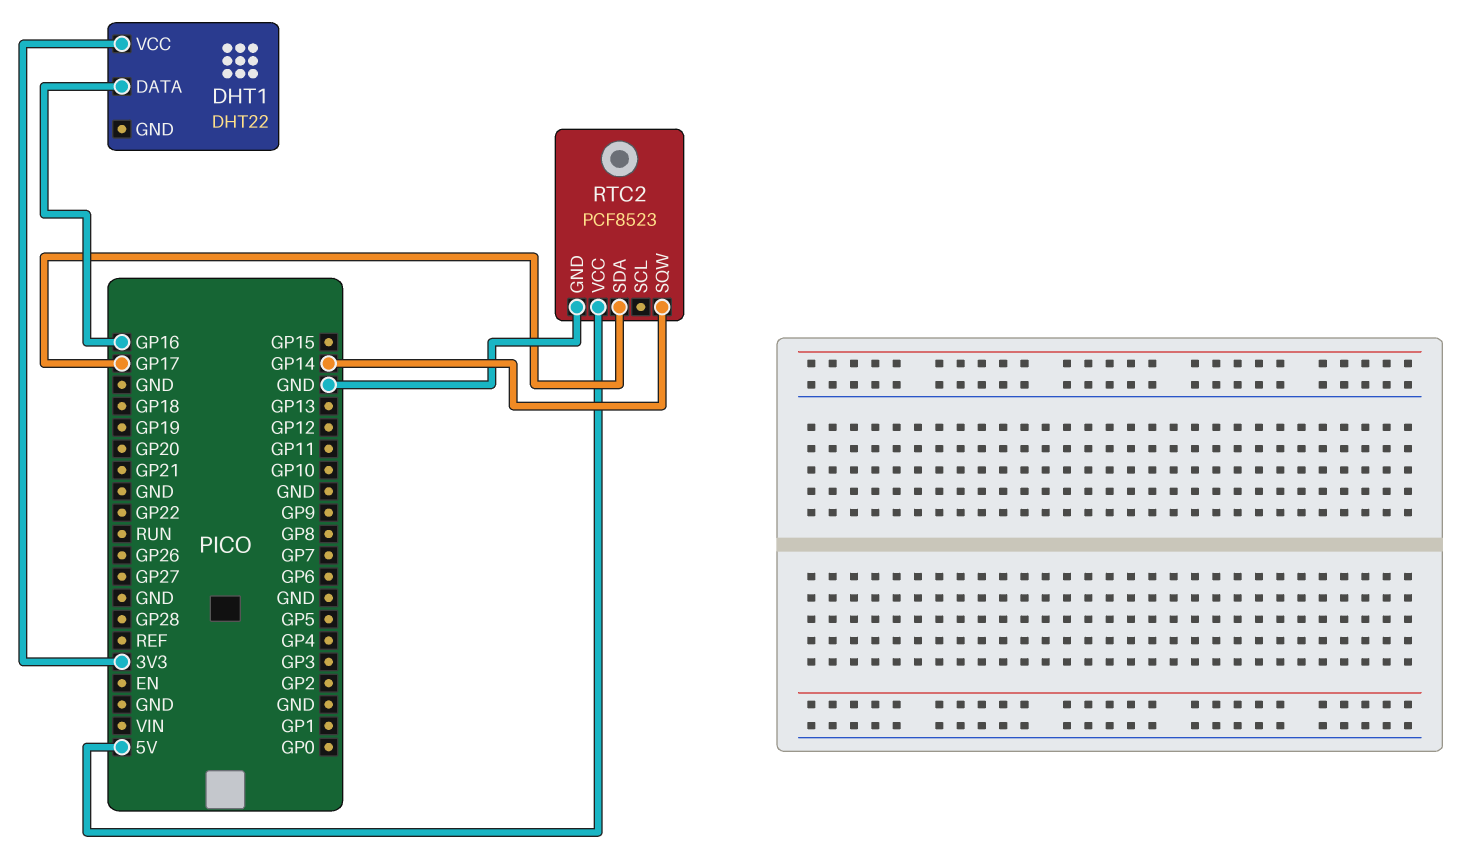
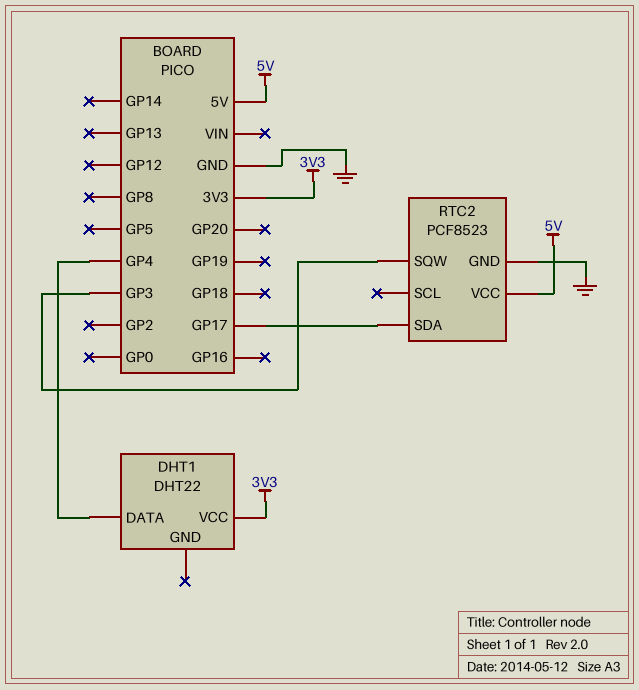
DHT1 pin DATA: GP16 -> GP4
RTC2 pin SQW: GP14 -> GP3

